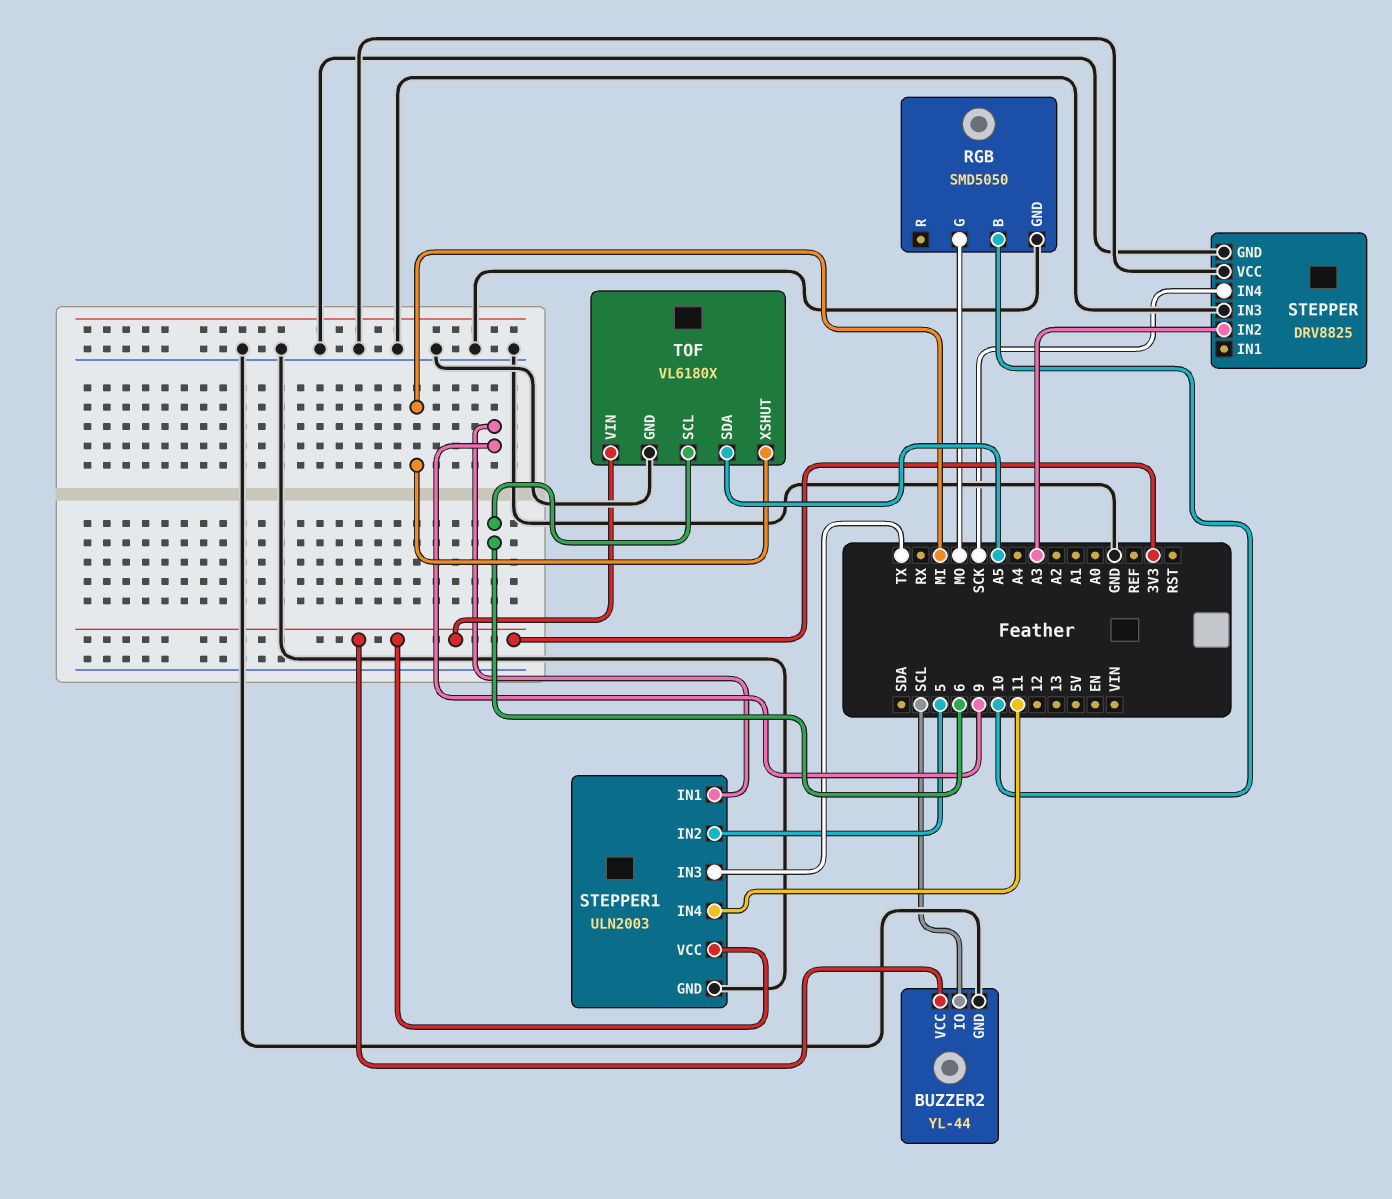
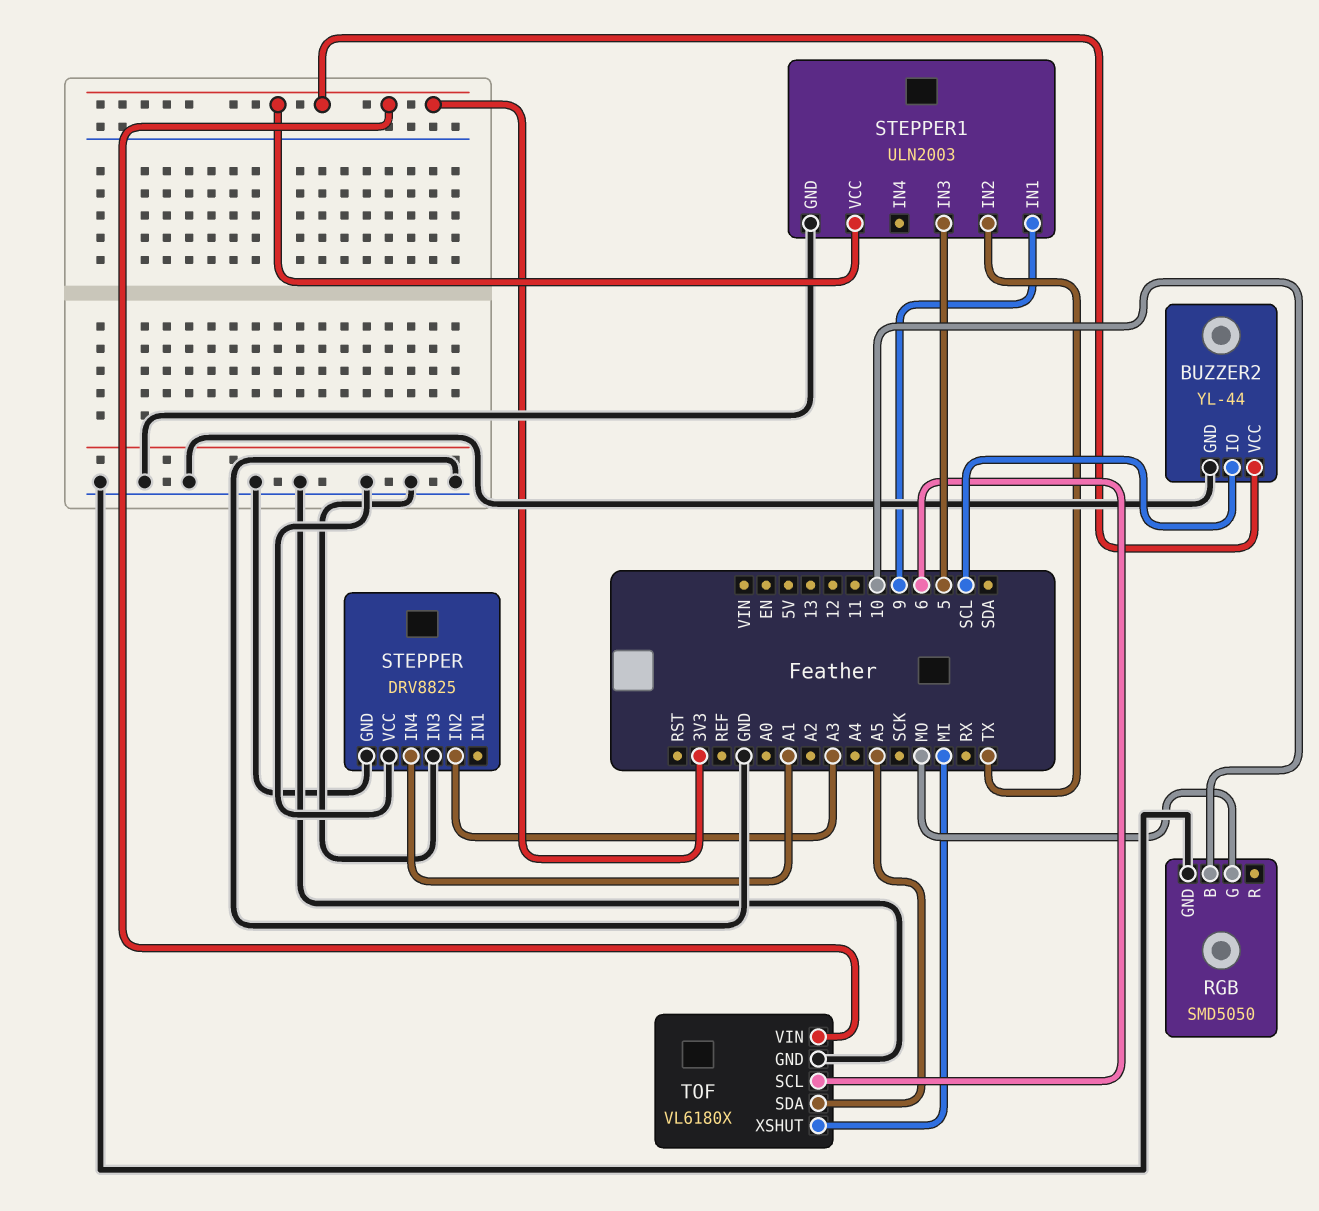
STEPPER pin IN4: SCK -> A1
STEPPER1 pin IN2: 5 -> TX
STEPPER1 pin IN3: TX -> 5
STEPPER1 pin IN4: 11 -> none

